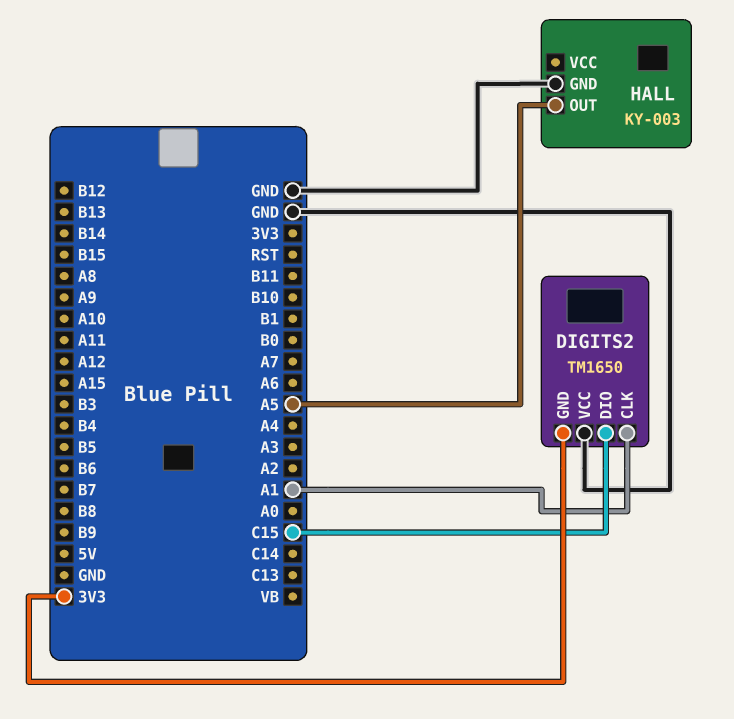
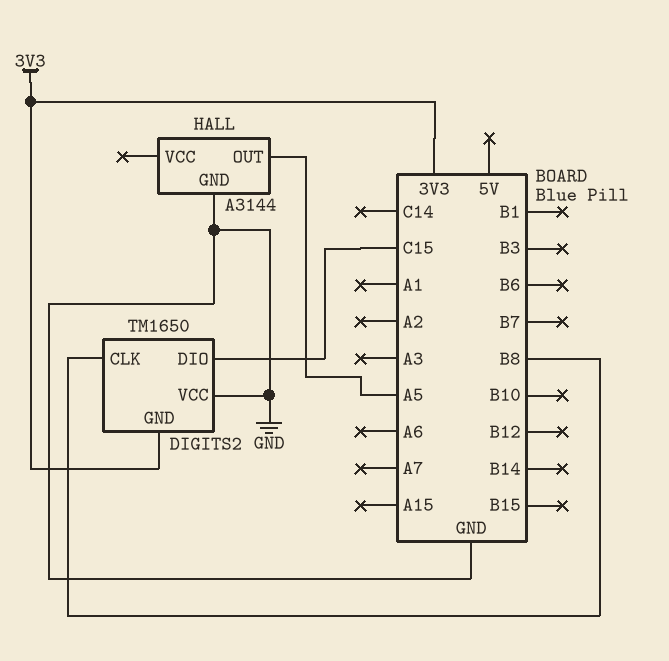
DIGITS2 pin CLK: A1 -> B8
HALL: KY-003 -> A3144

